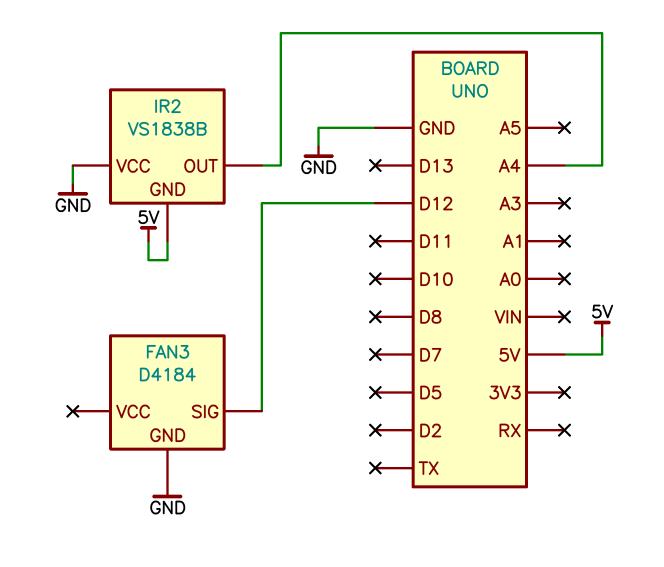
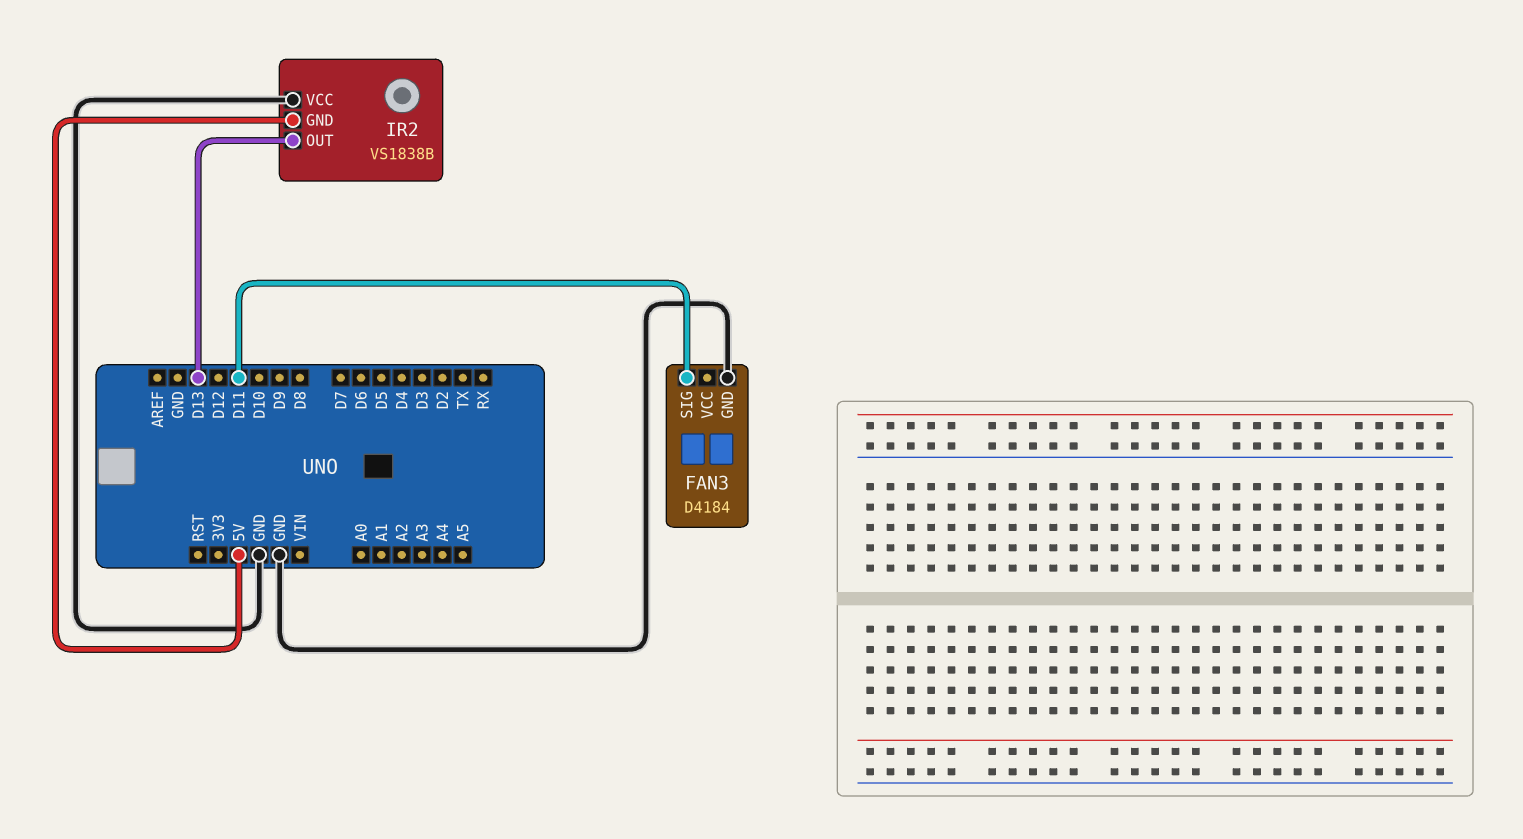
FAN3 pin SIG: D12 -> D11
IR2 pin OUT: A4 -> D13

